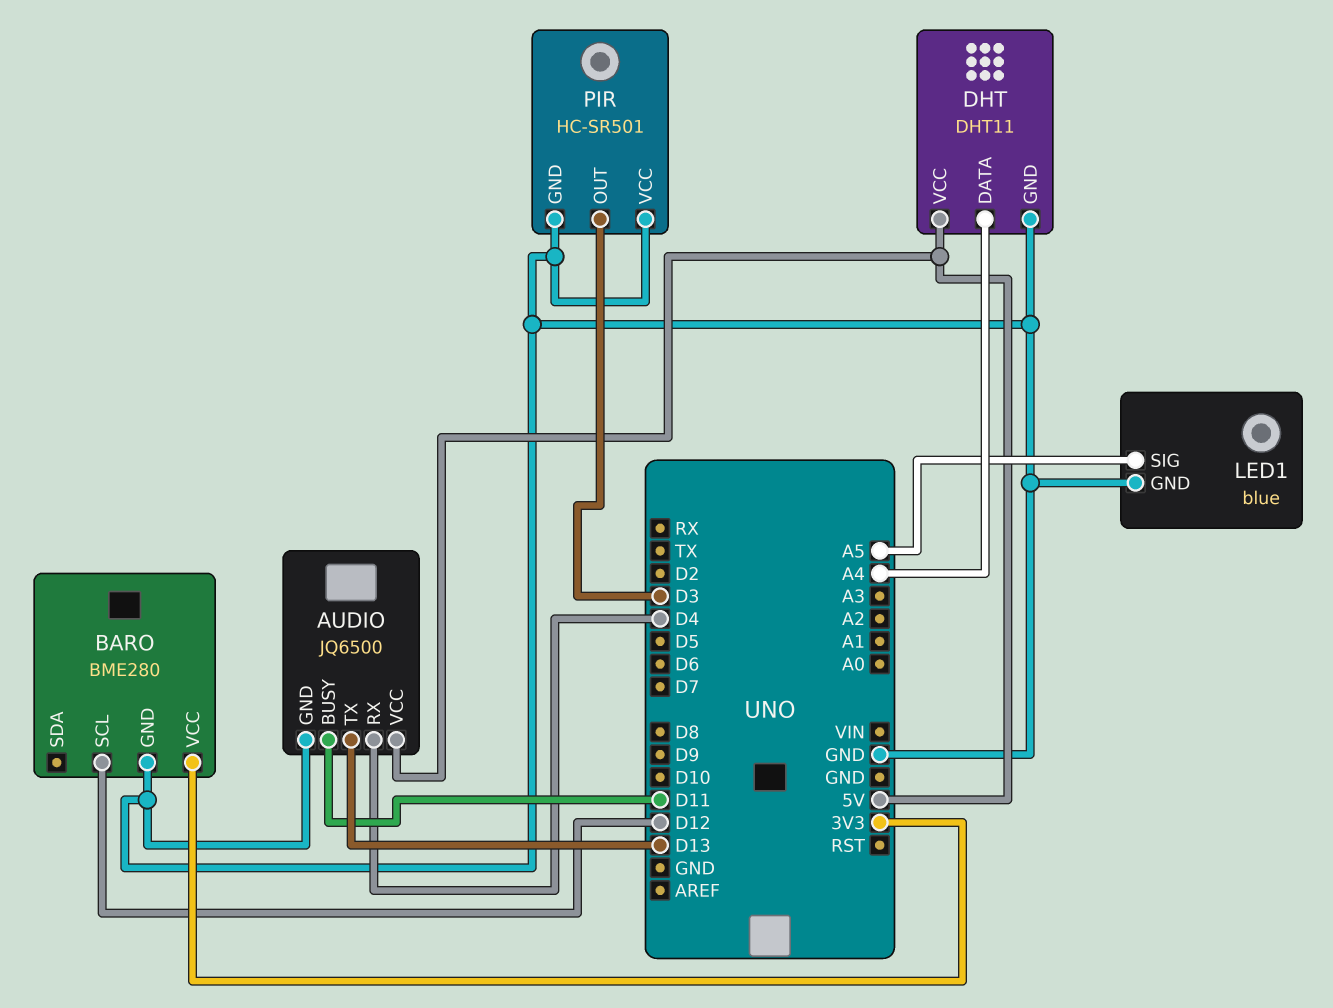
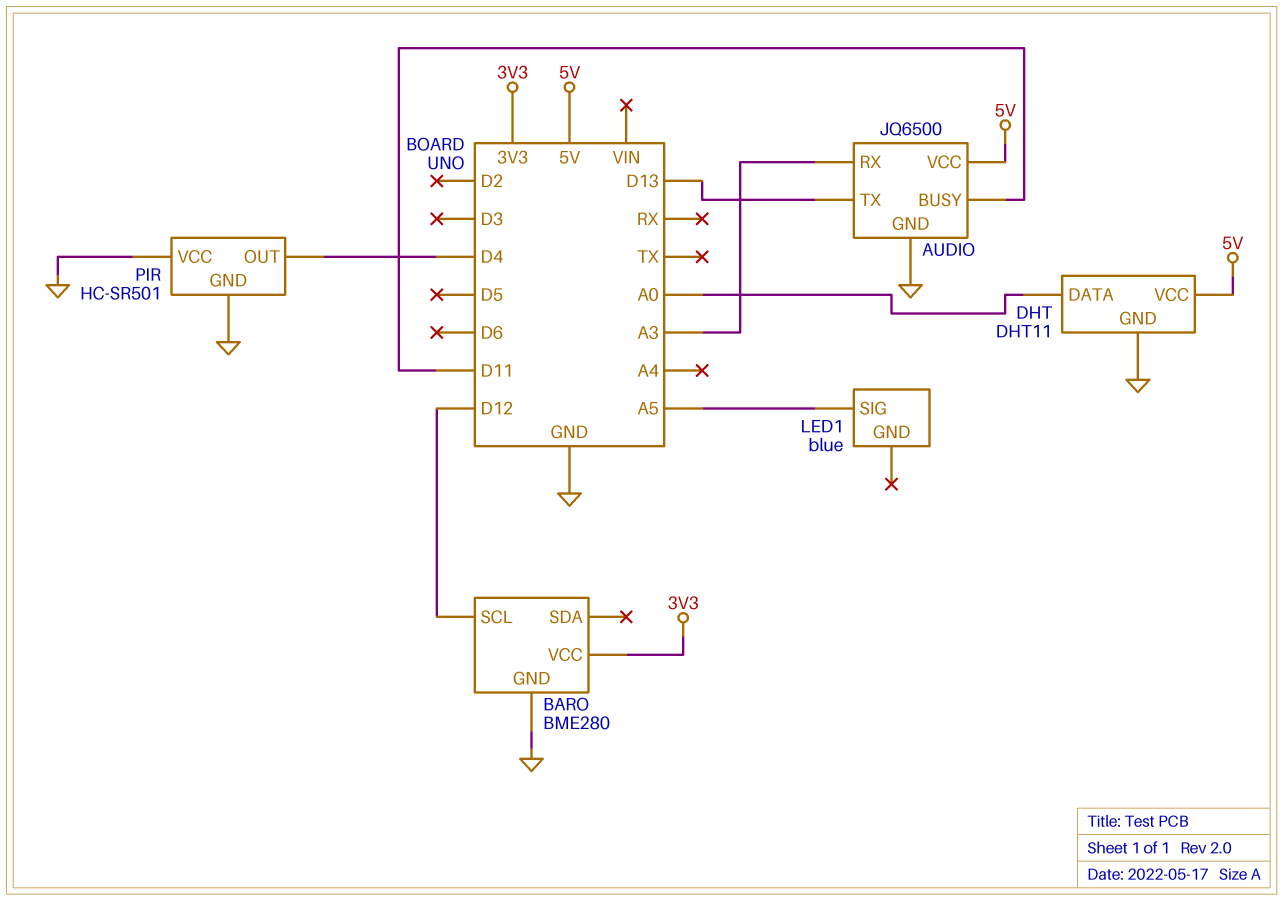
AUDIO pin RX: D4 -> A3
DHT pin DATA: A4 -> A0
LED1 pin GND: GND -> none
PIR pin OUT: D3 -> D4

